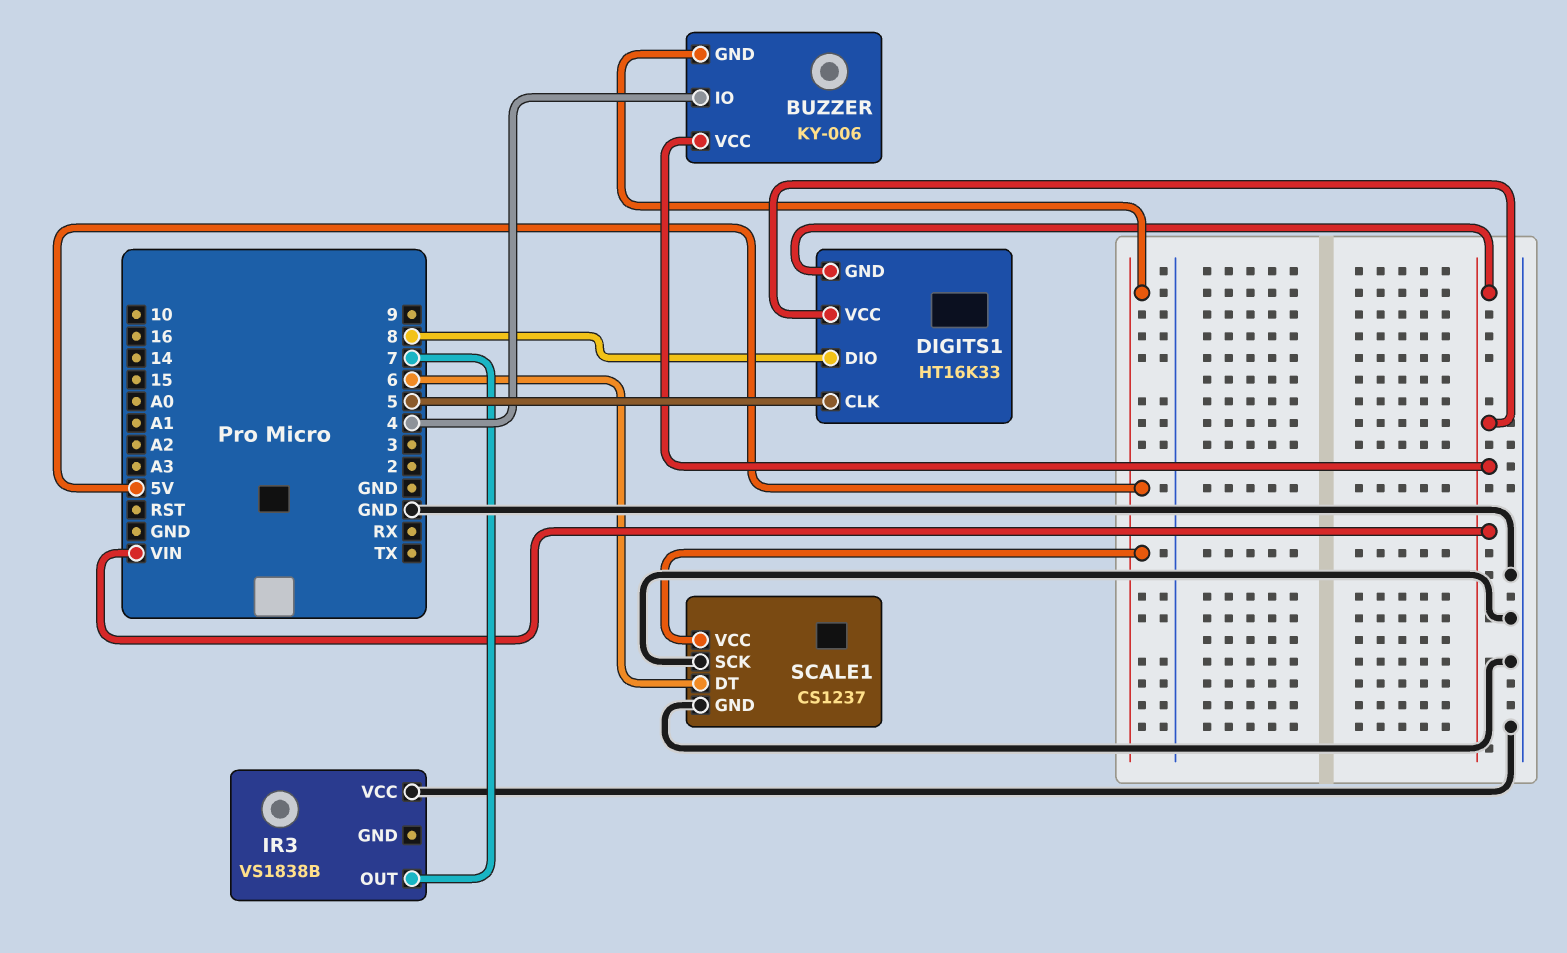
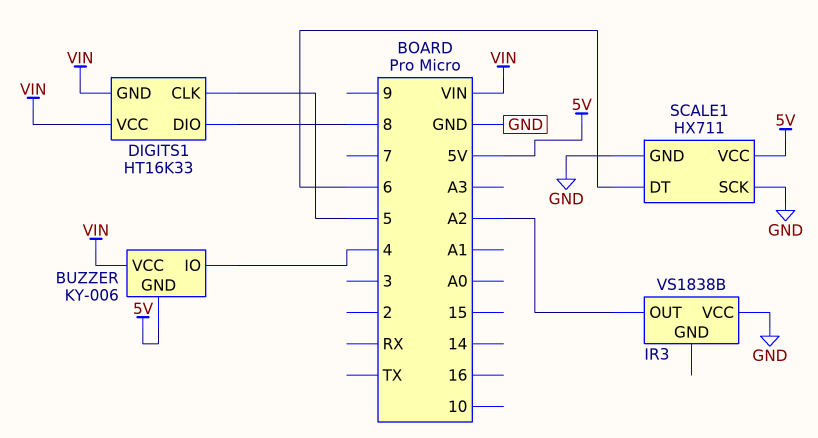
IR3 pin OUT: 7 -> A2
SCALE1: CS1237 -> HX711

